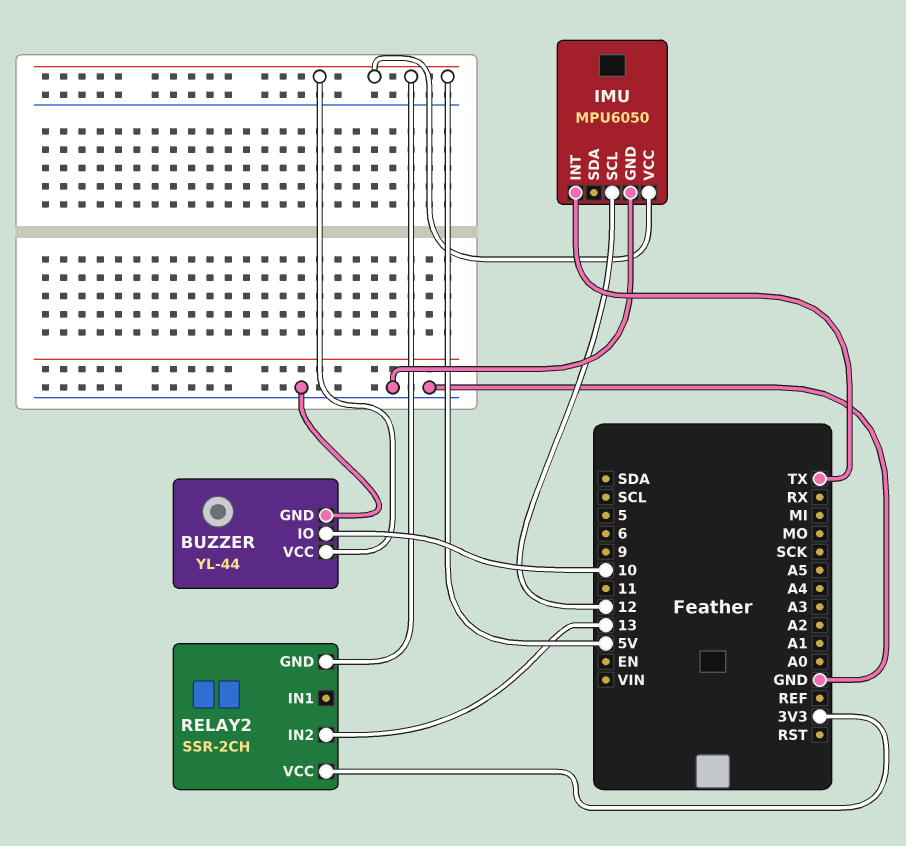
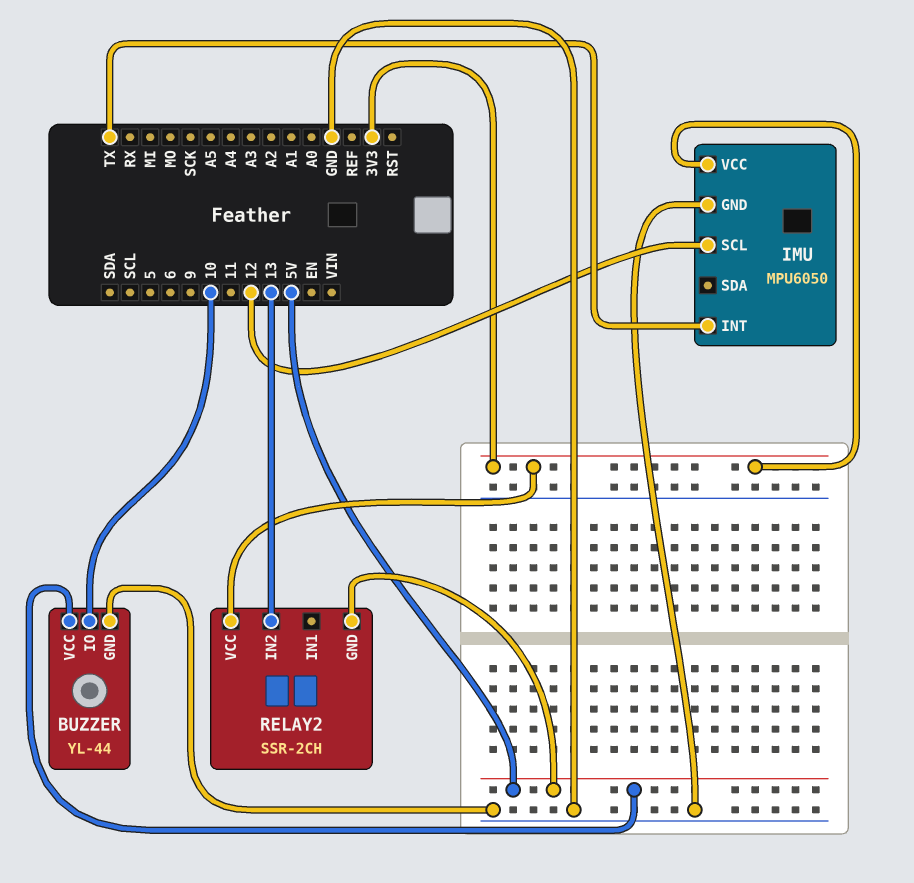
IMU pin VCC: 5V -> 3V3

